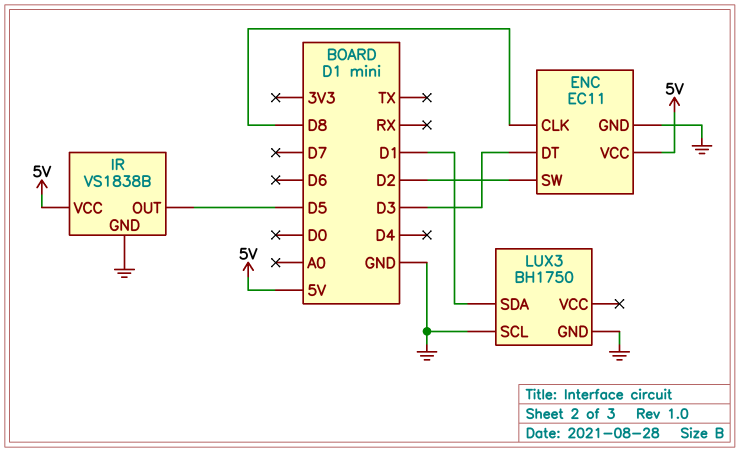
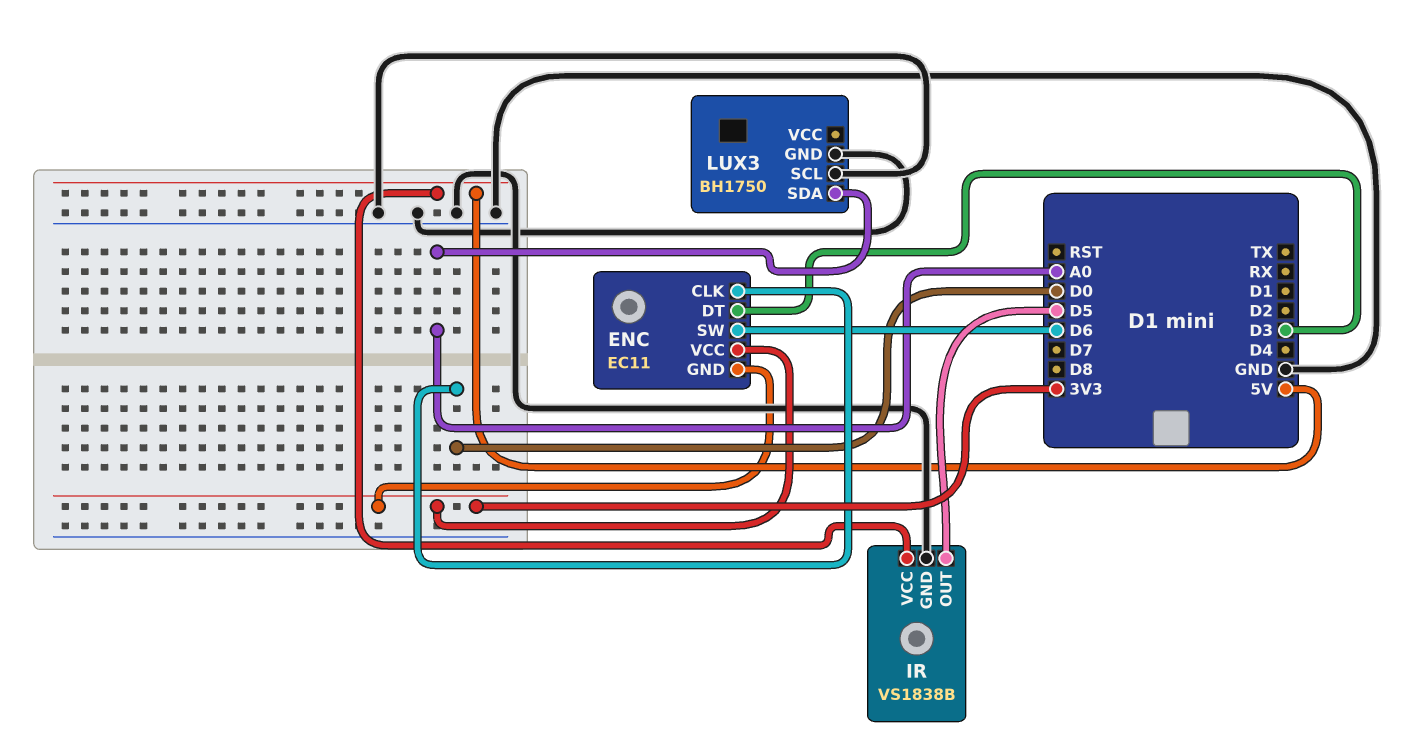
ENC pin CLK: D8 -> D0
ENC pin GND: GND -> 3V3
ENC pin SW: D2 -> D6
ENC pin VCC: 5V -> 3V3
LUX3 pin SDA: D1 -> A0

